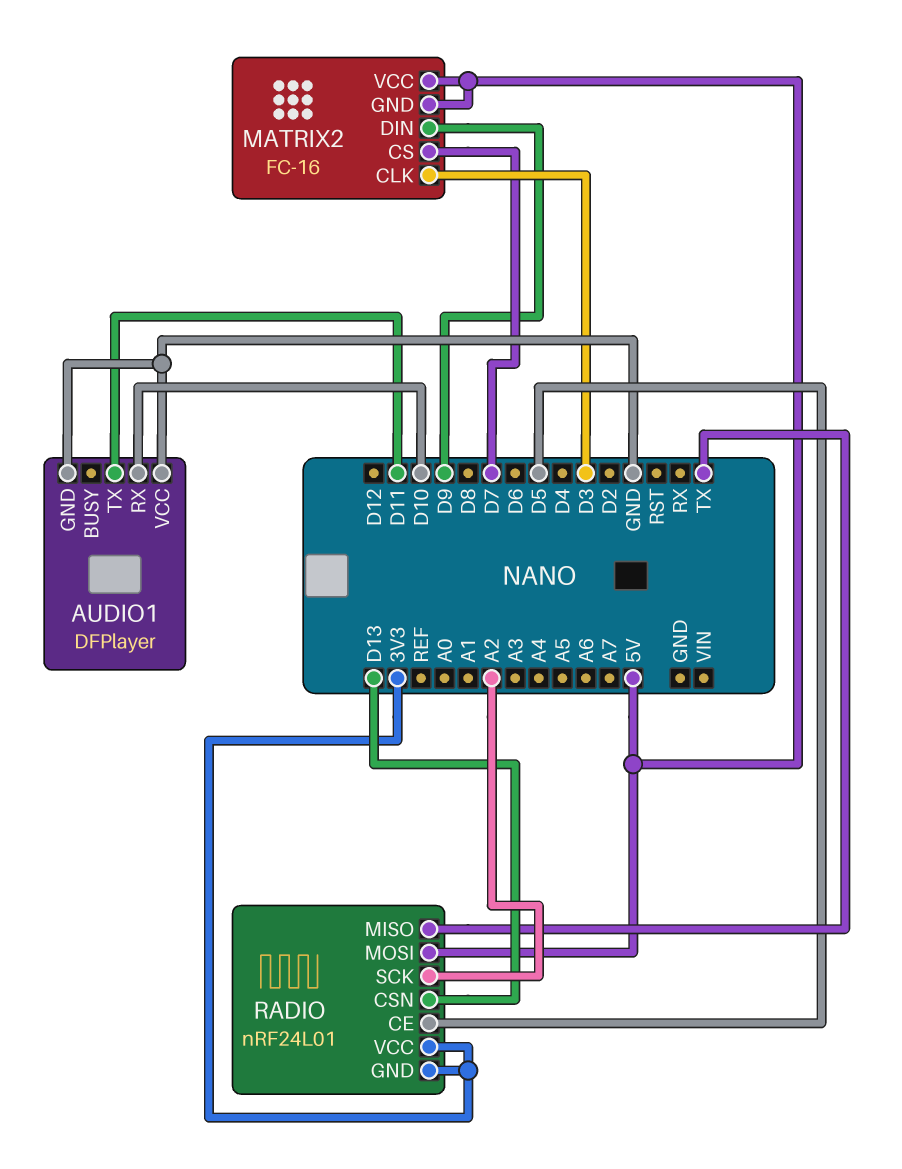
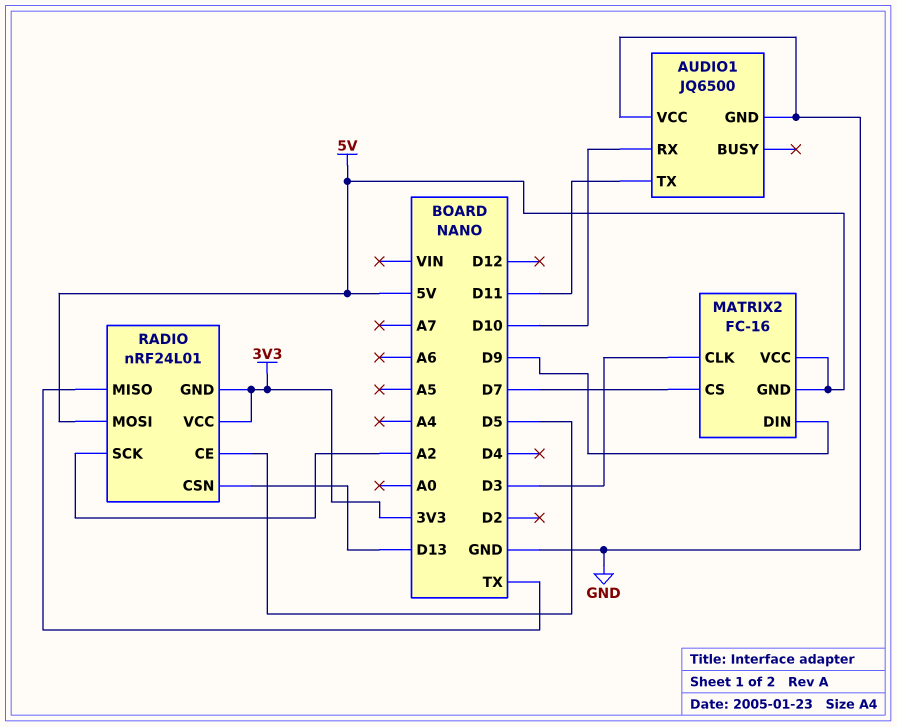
AUDIO1: DFPlayer -> JQ6500

